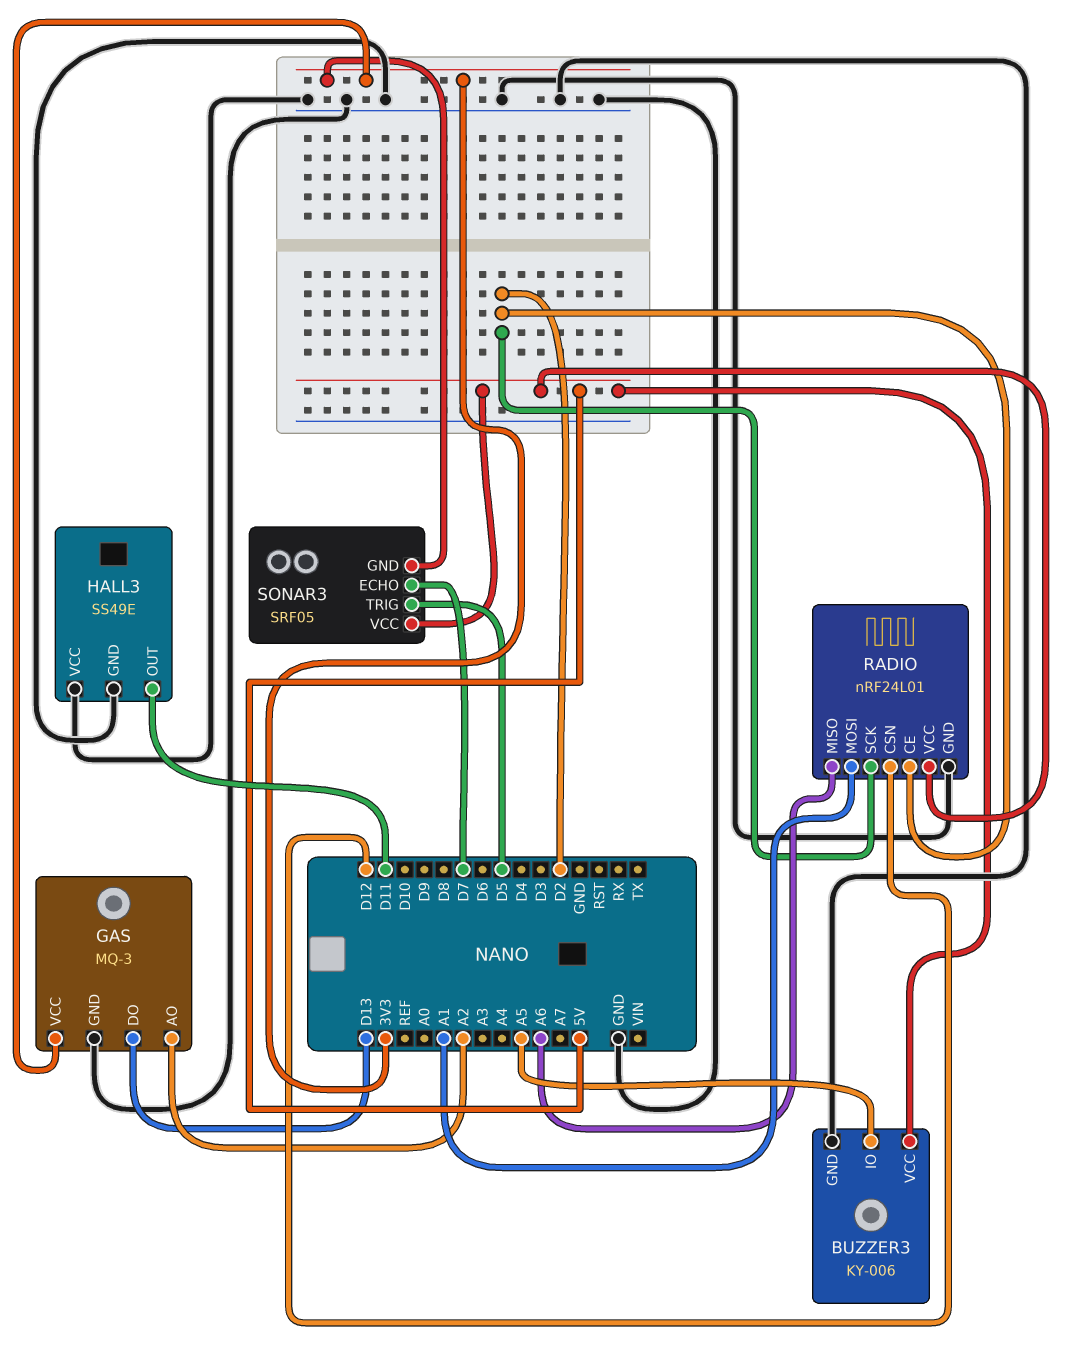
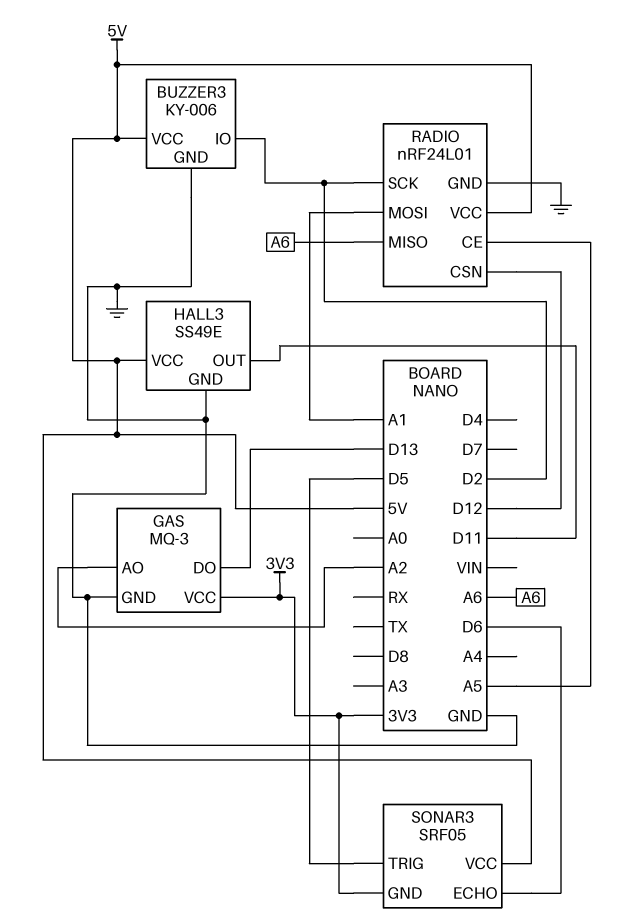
BUZZER3 pin IO: A5 -> D2
HALL3 pin VCC: GND -> 5V
RADIO pin CE: D2 -> A5
SONAR3 pin ECHO: D7 -> D6

